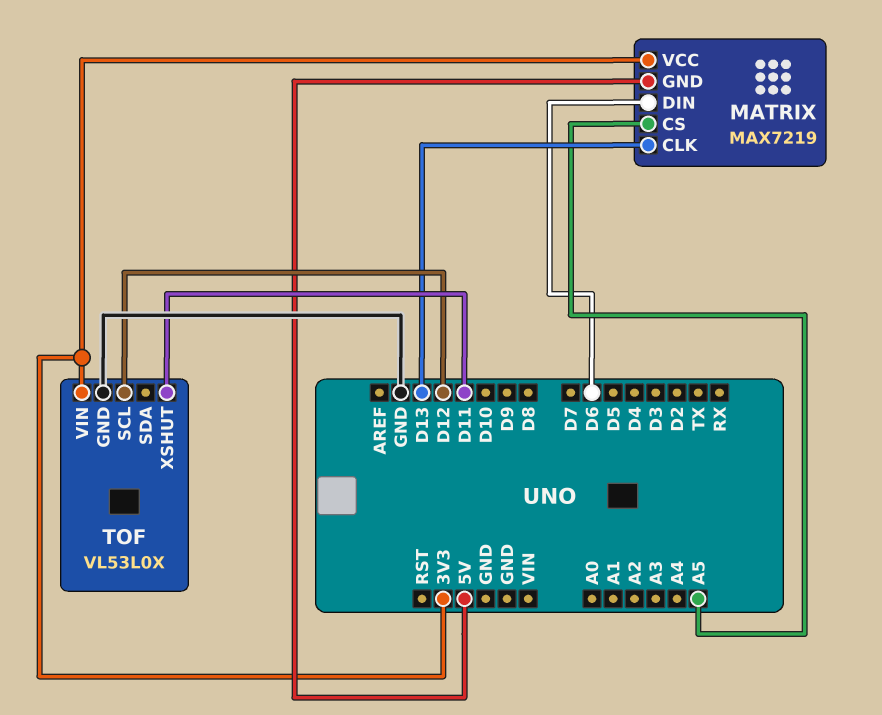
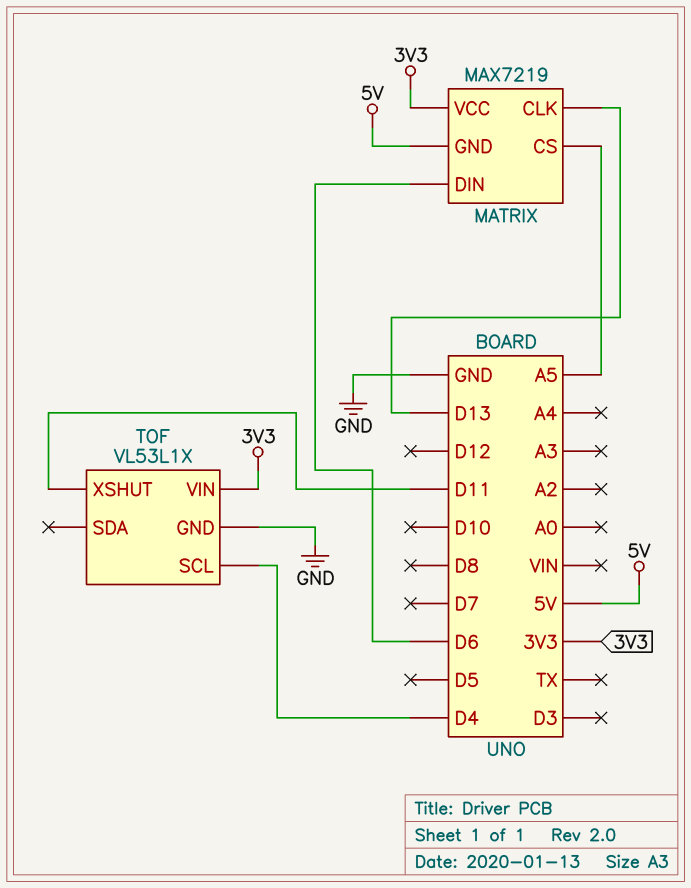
TOF: VL53L0X -> VL53L1X
TOF pin SCL: D12 -> D4

